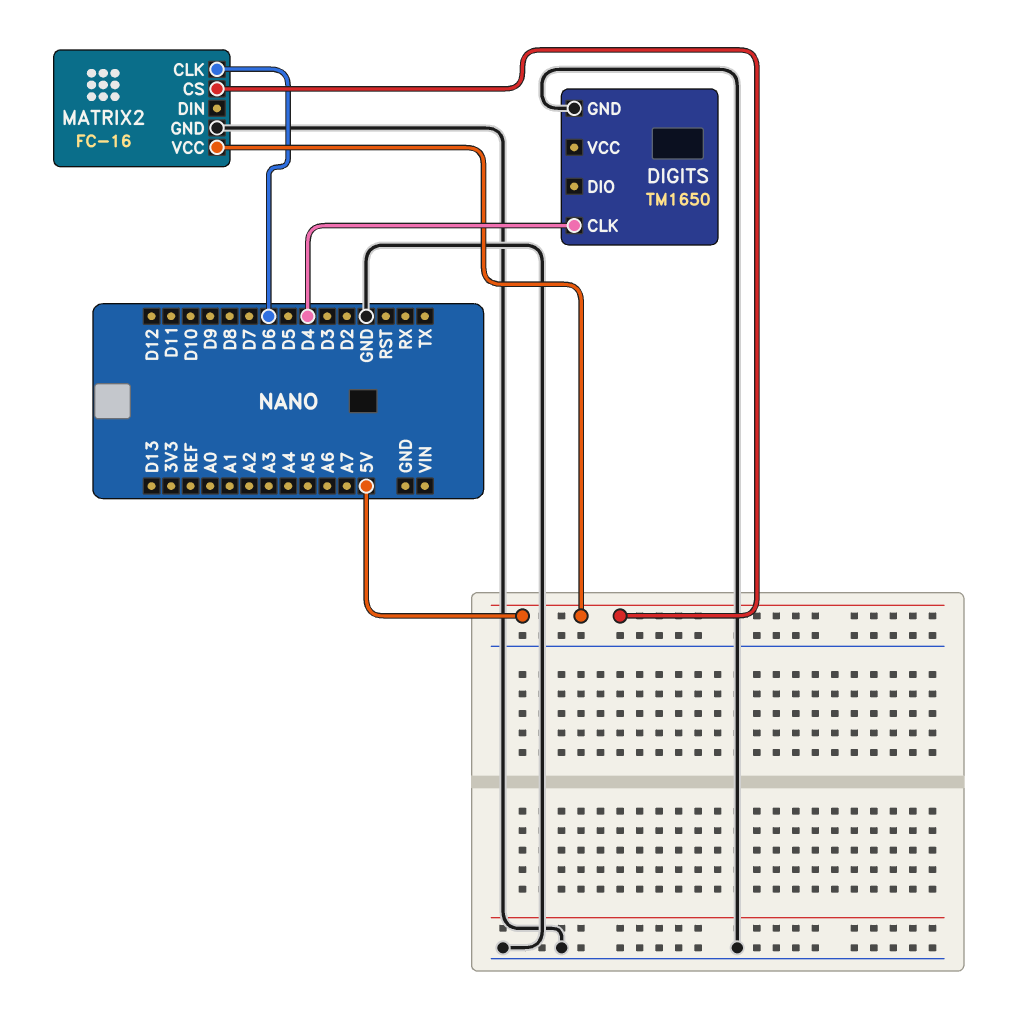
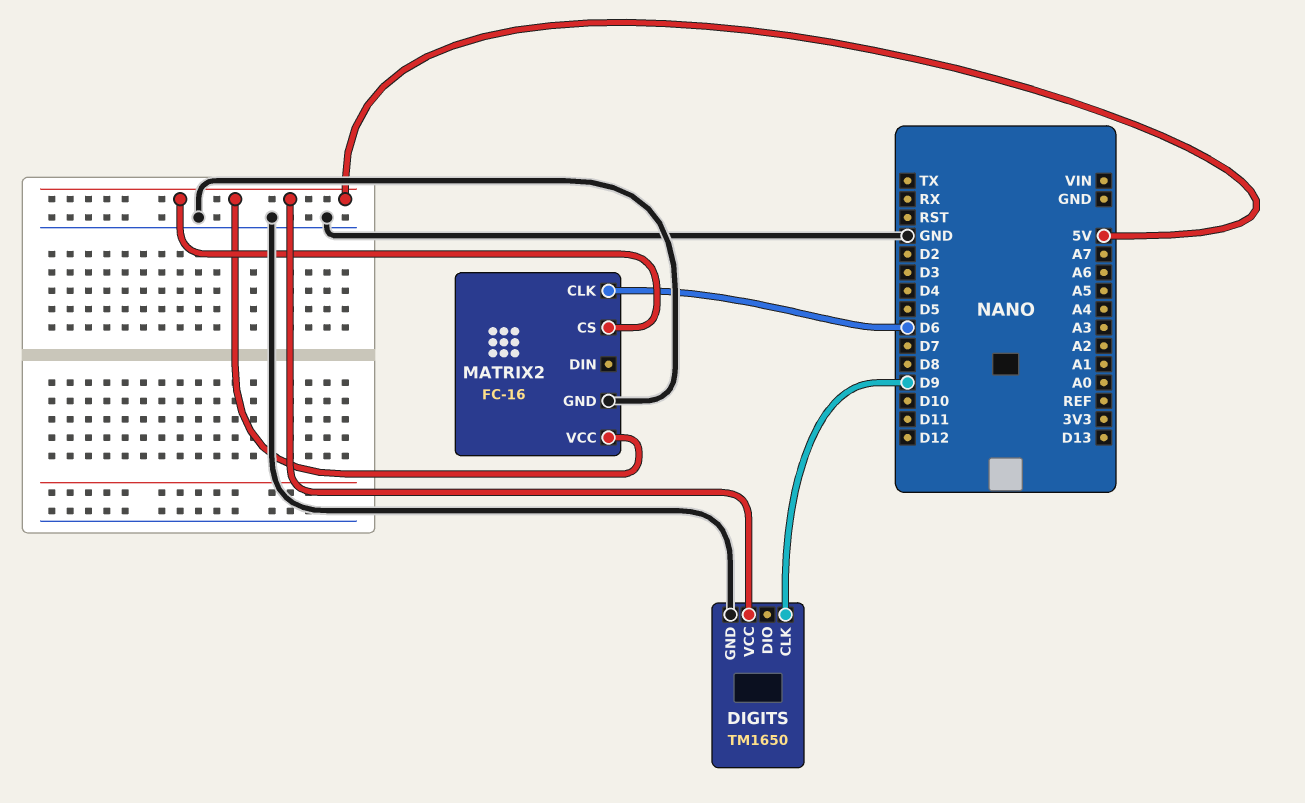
DIGITS pin CLK: D4 -> D9
DIGITS pin VCC: none -> 5V

